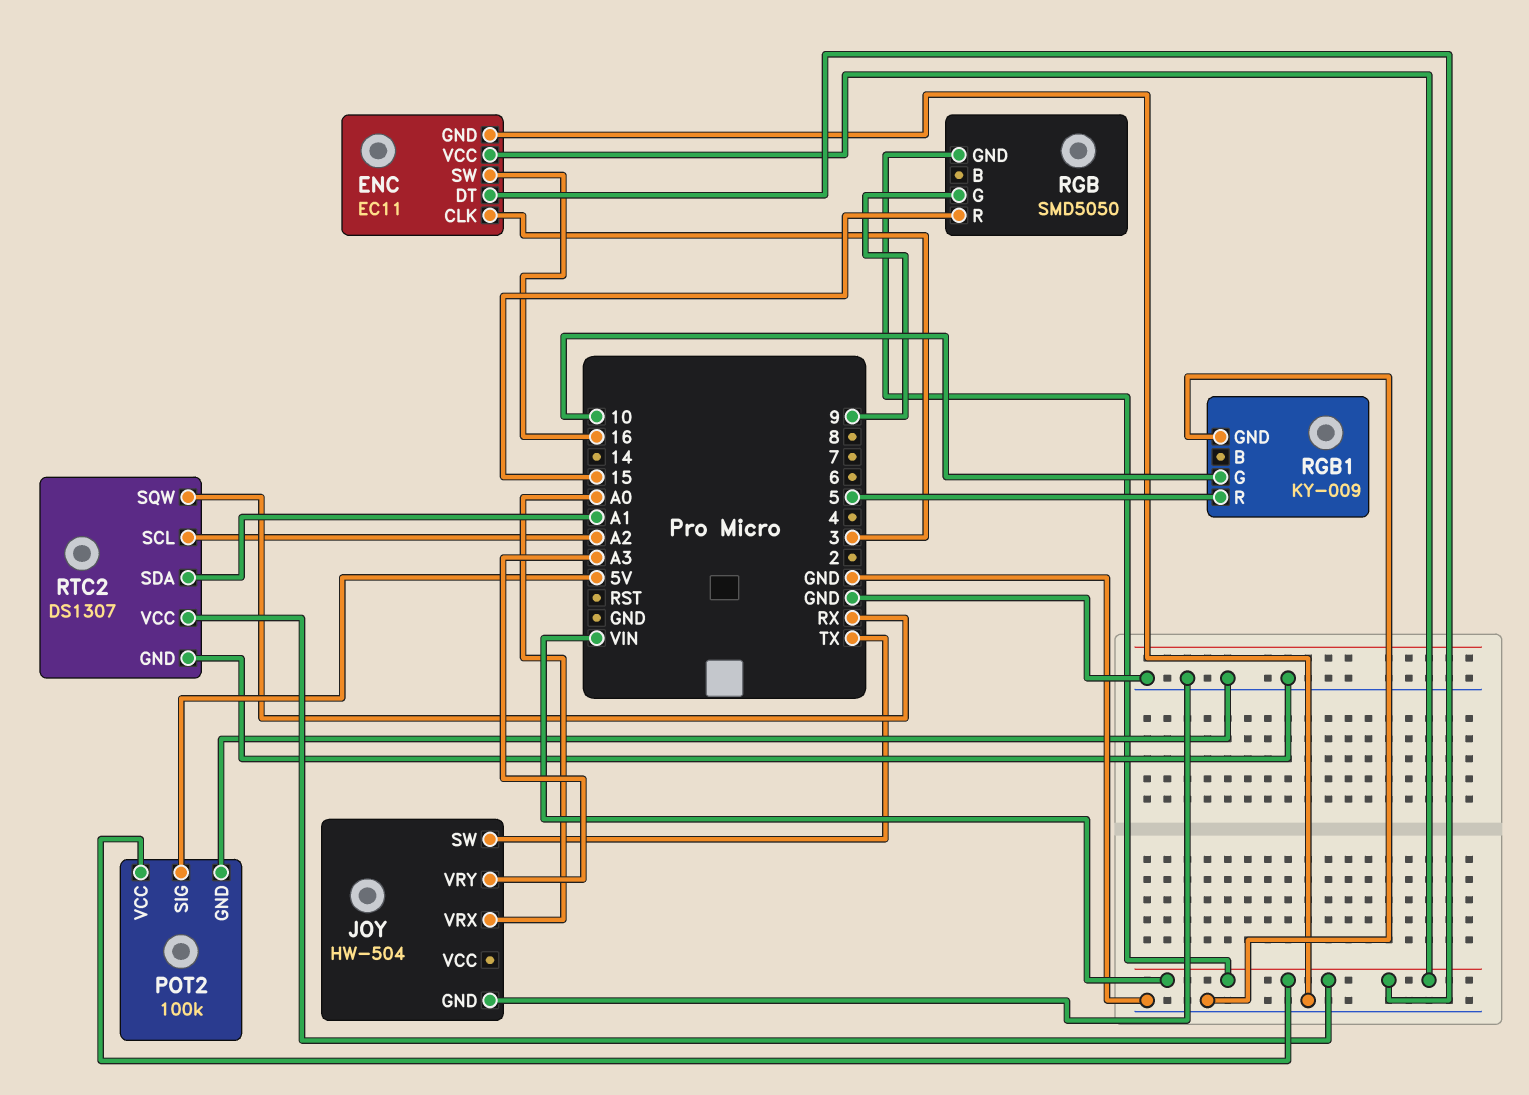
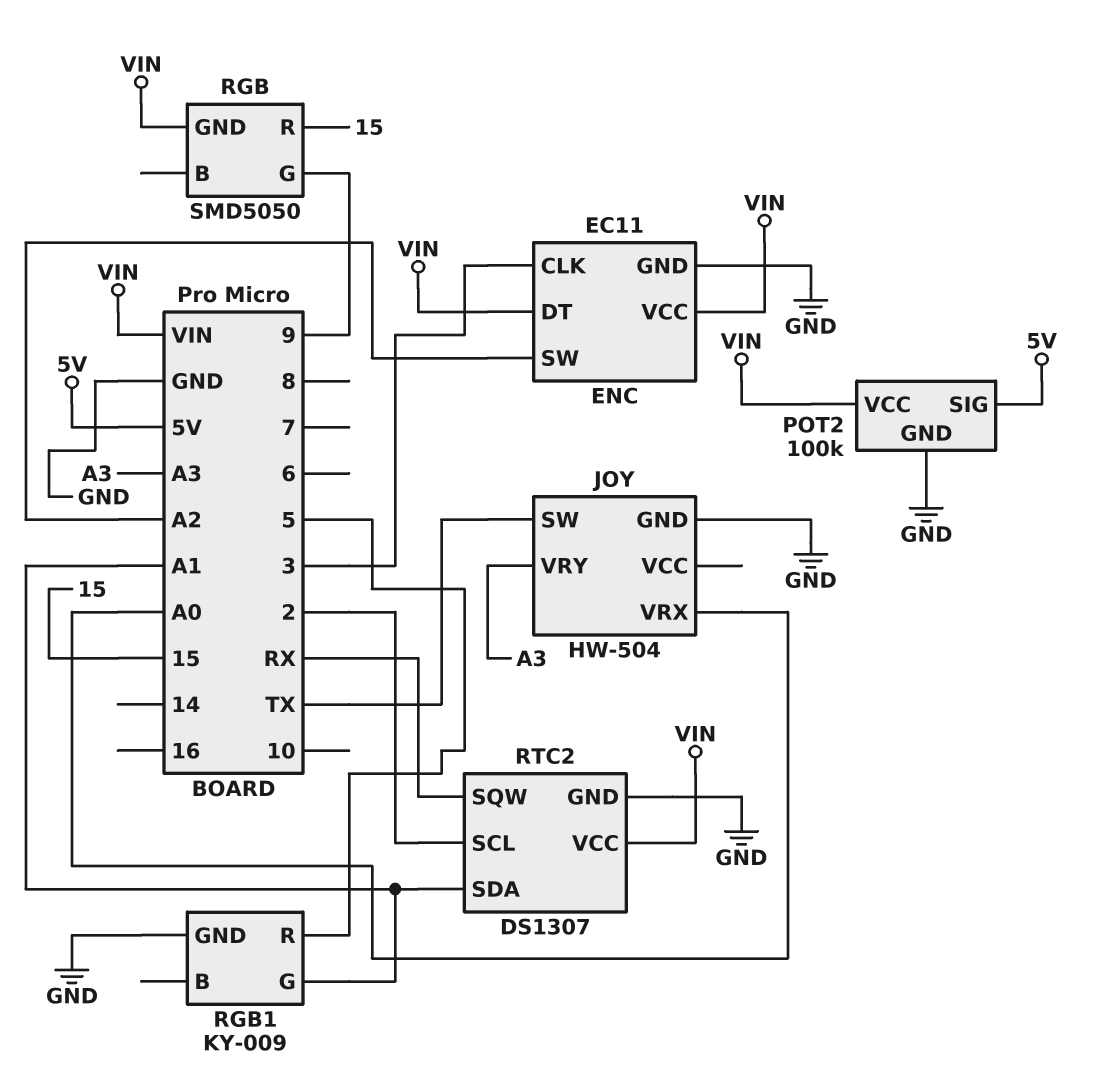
ENC pin SW: 16 -> A2
RGB1 pin G: 10 -> A1
RTC2 pin SCL: A2 -> 2

